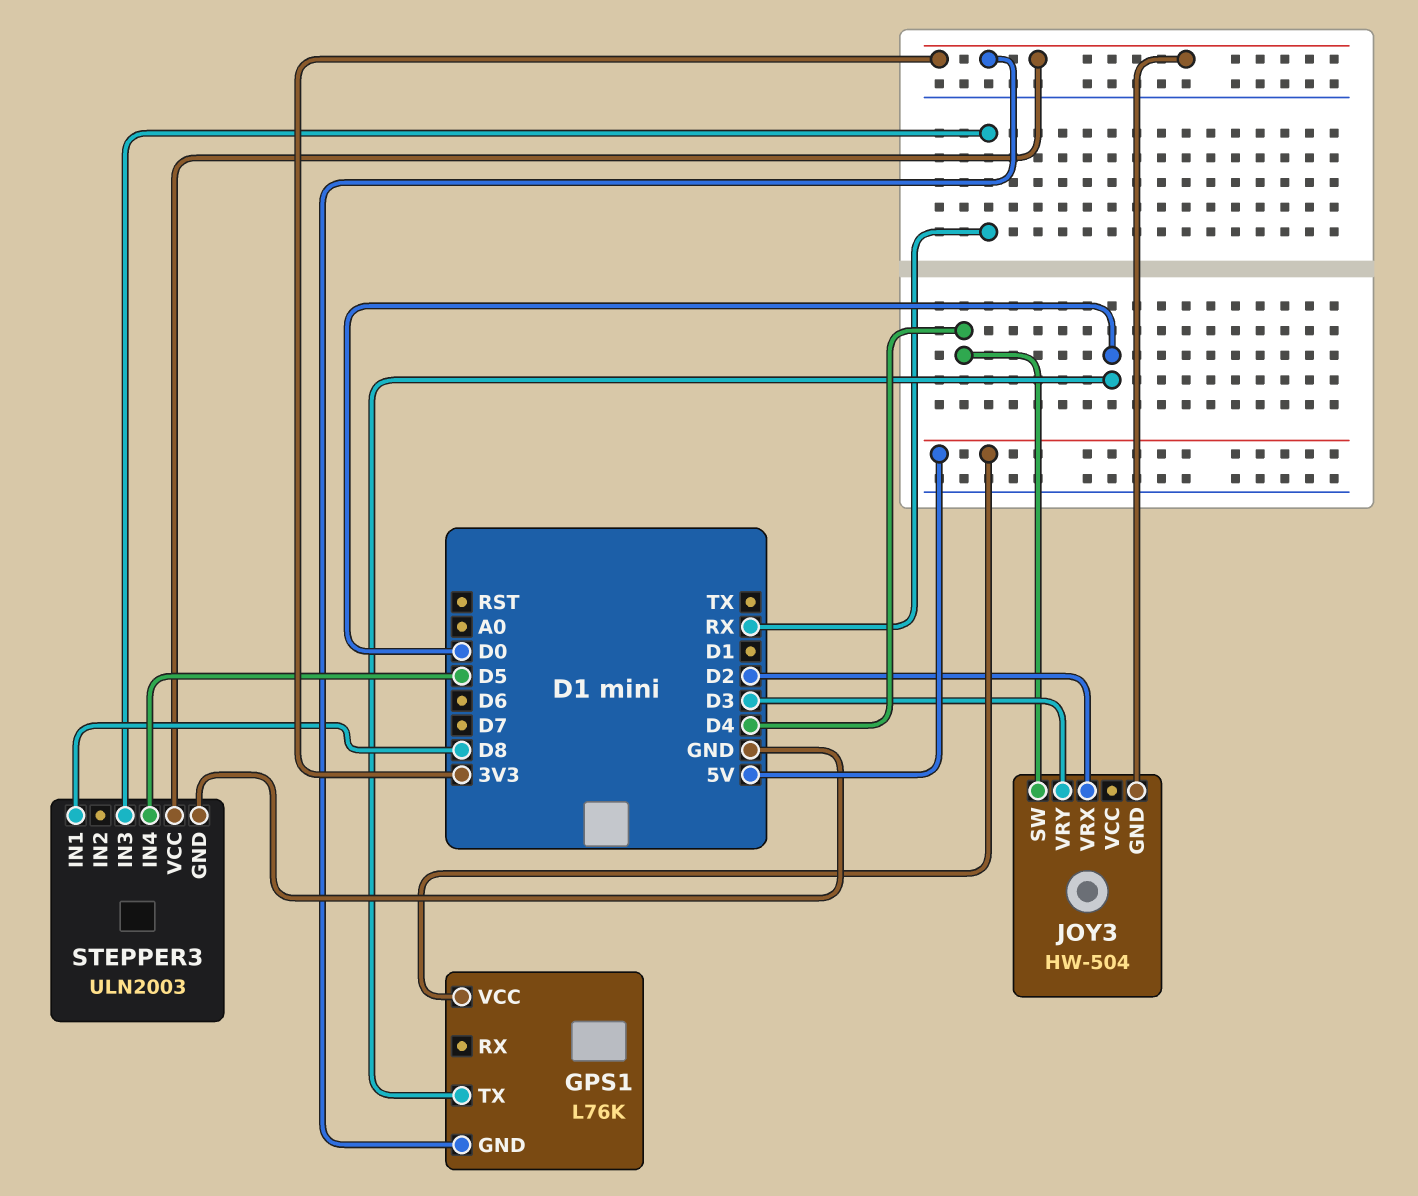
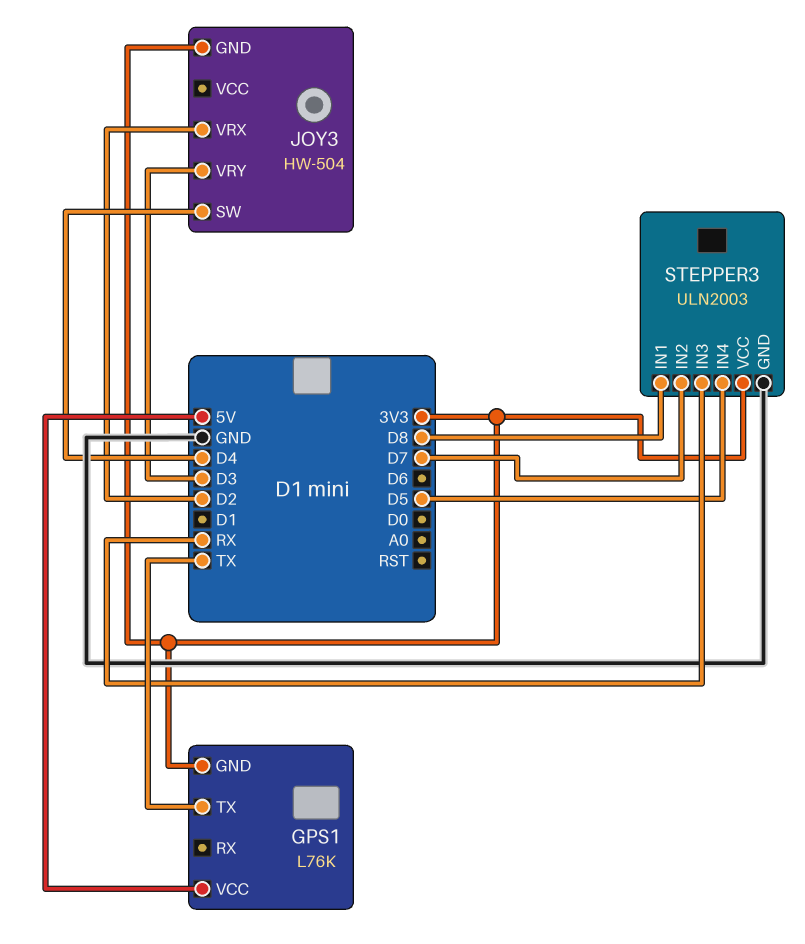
GPS1 pin TX: D0 -> TX
STEPPER3 pin IN2: none -> D7

